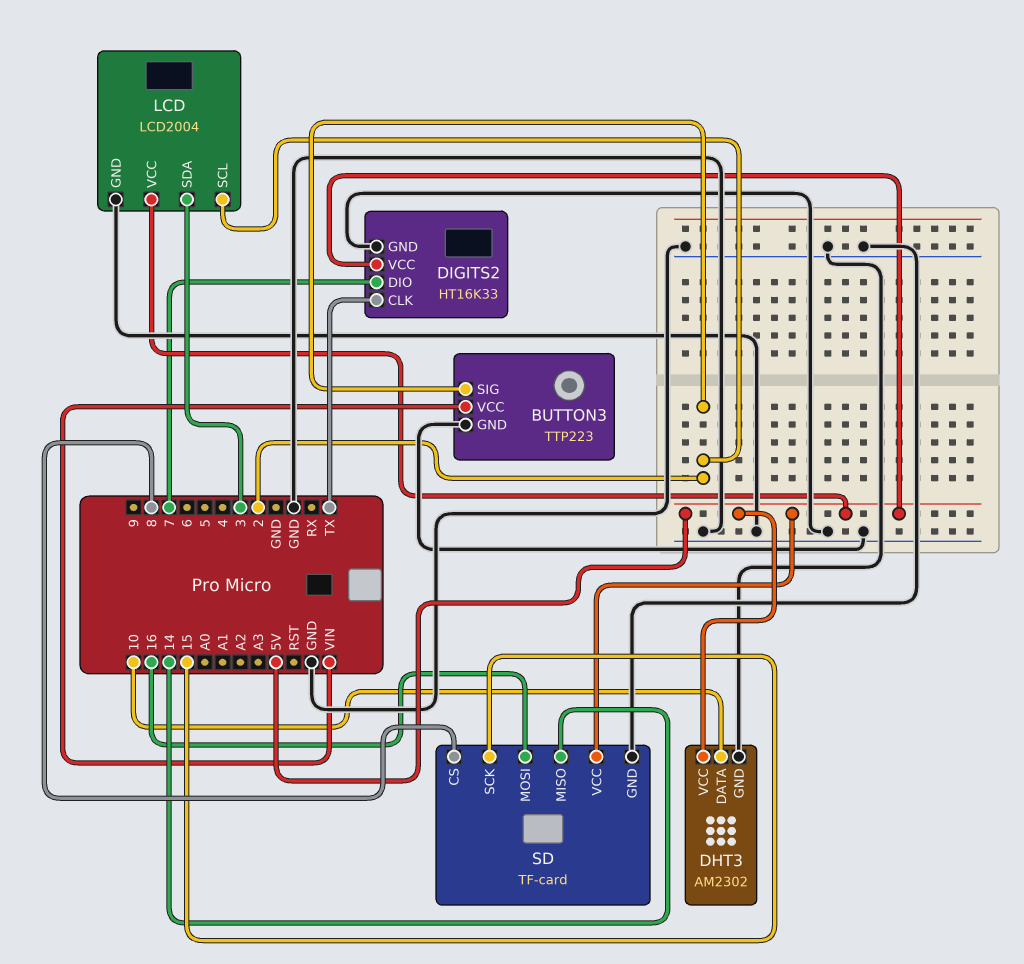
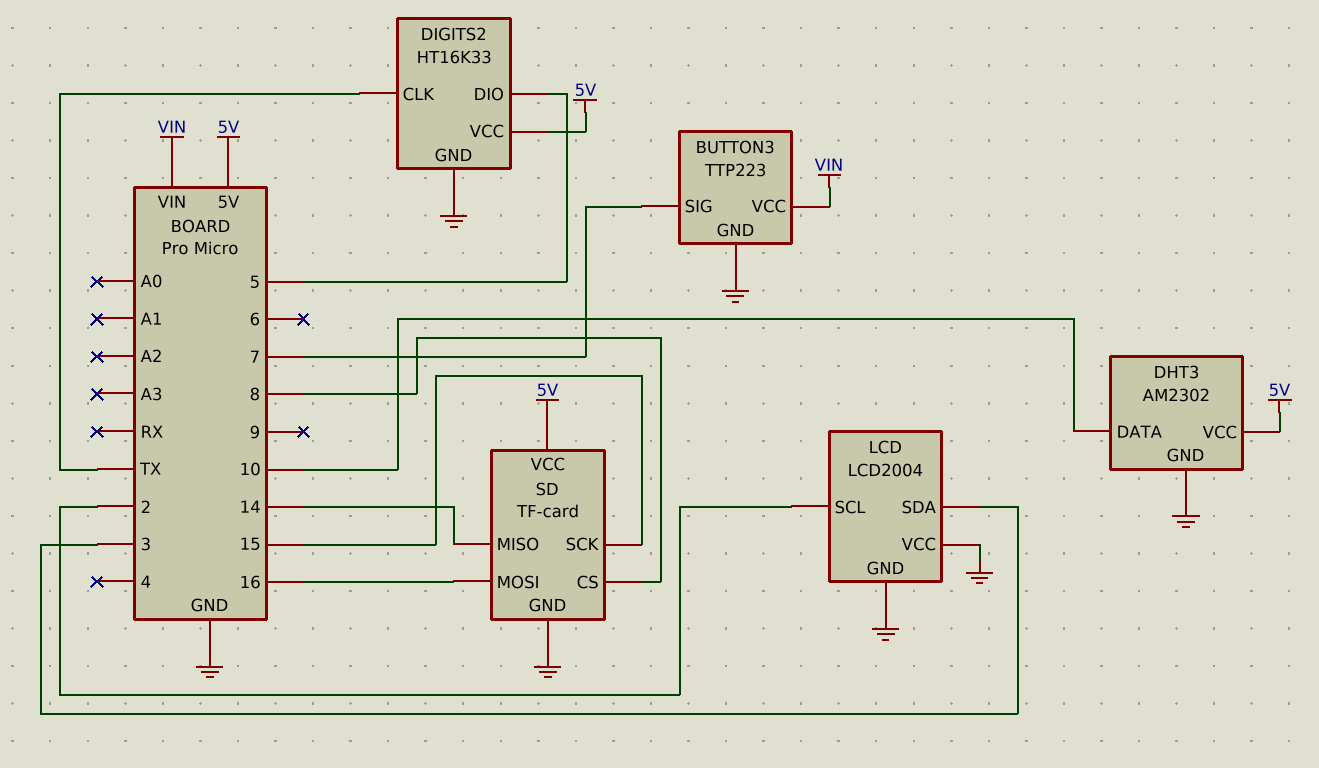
BUTTON3 pin SIG: 2 -> 7
DIGITS2 pin DIO: 7 -> 5
LCD pin VCC: 5V -> GND

